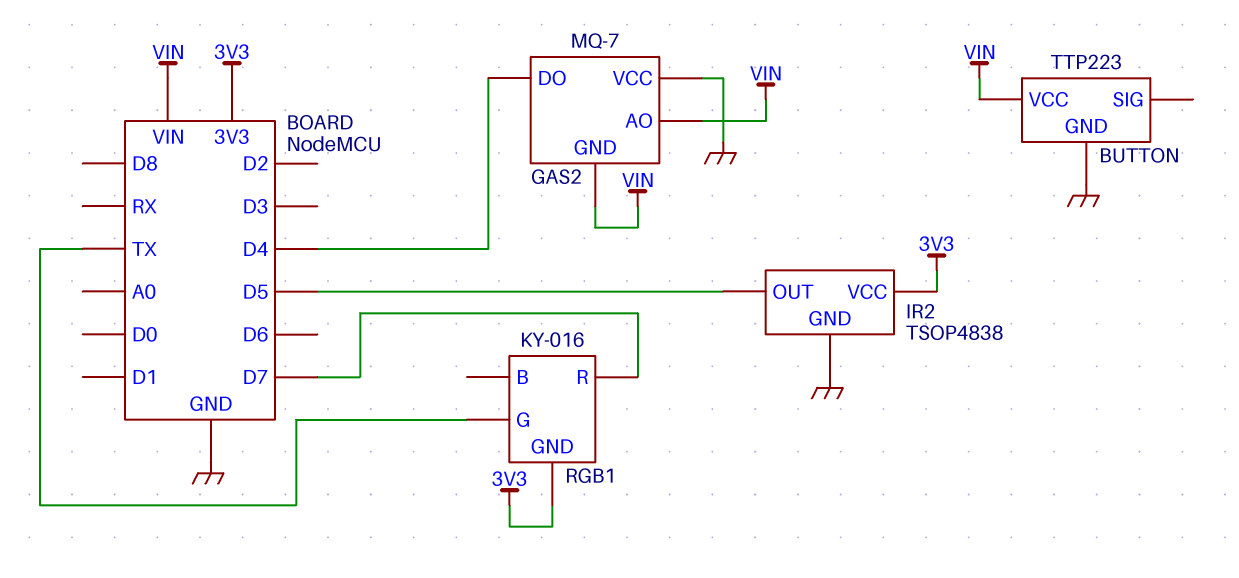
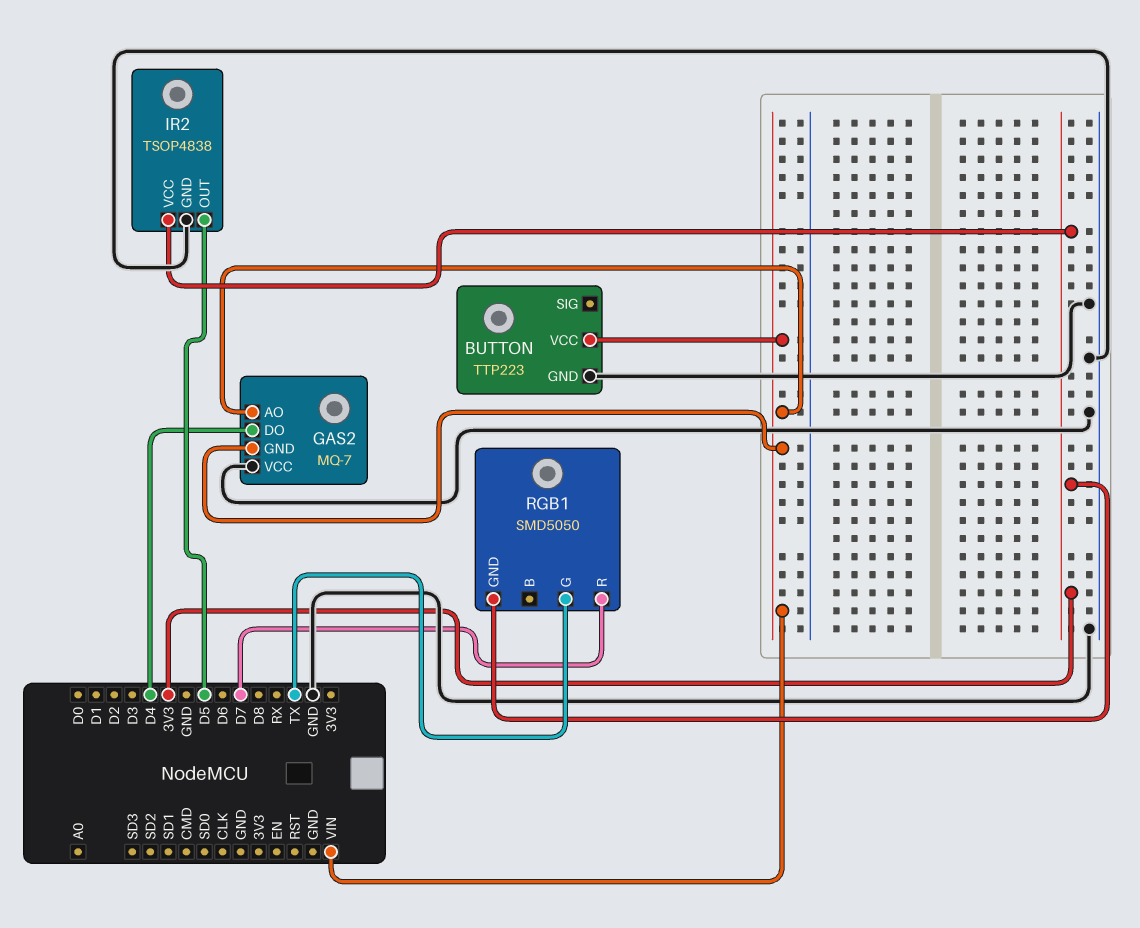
RGB1: KY-016 -> SMD5050

